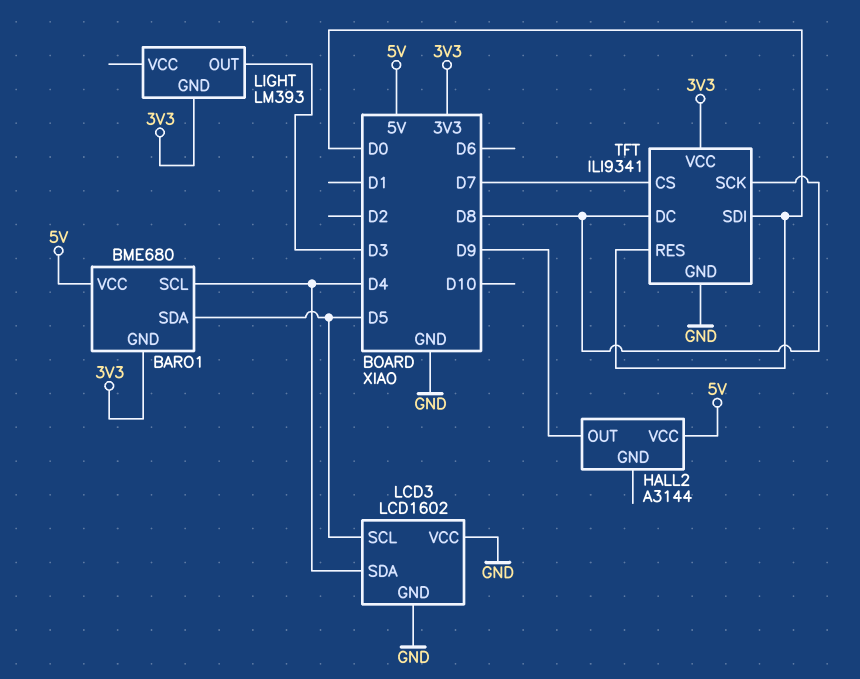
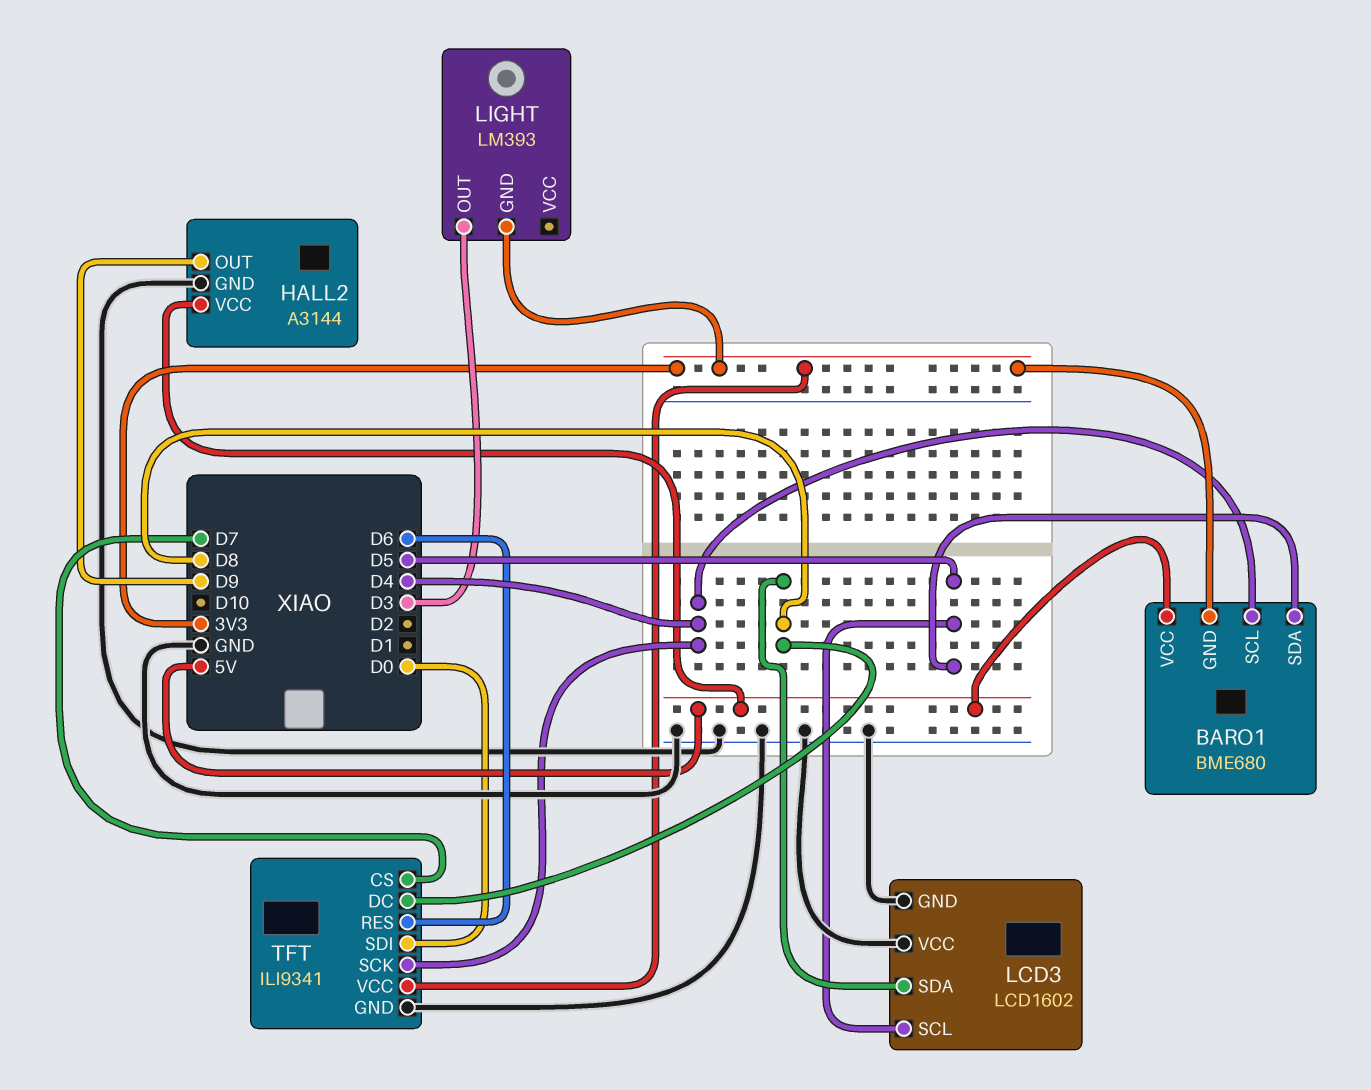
HALL2 pin GND: none -> GND
LCD3 pin SDA: D4 -> D8
TFT pin RES: D0 -> D6
TFT pin SCK: D8 -> D4

